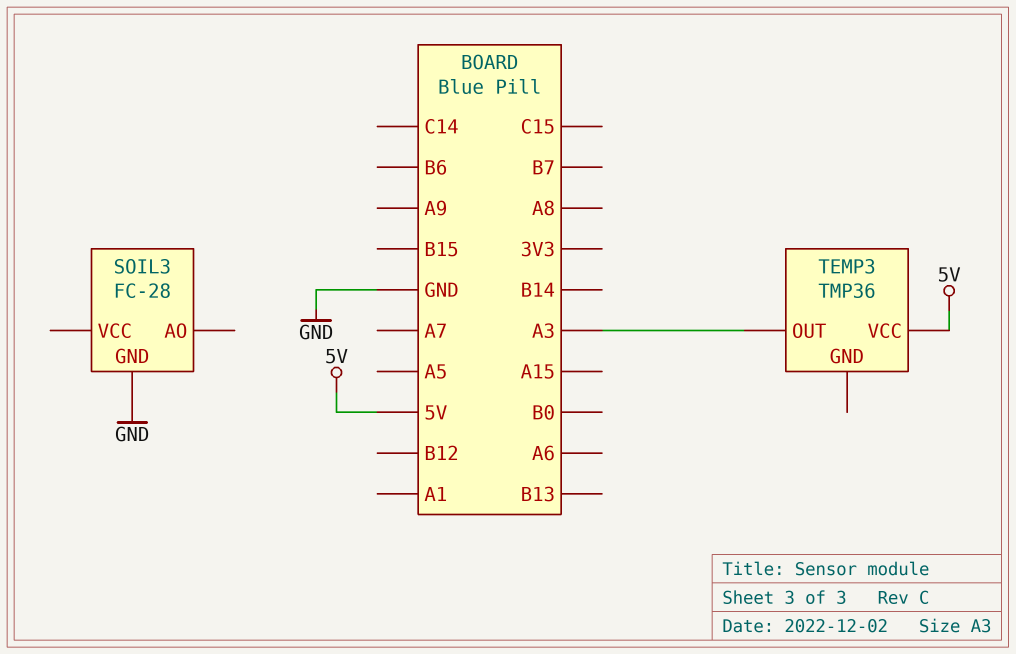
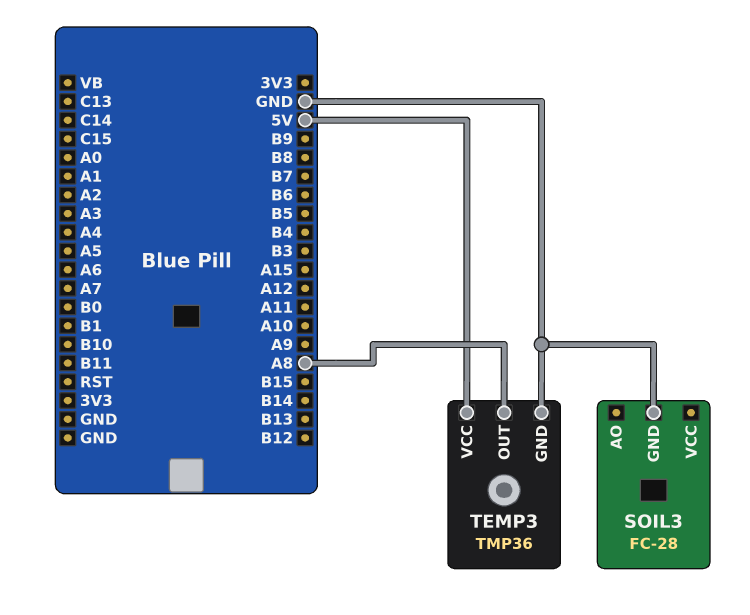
TEMP3 pin GND: none -> GND
TEMP3 pin OUT: A3 -> A8

